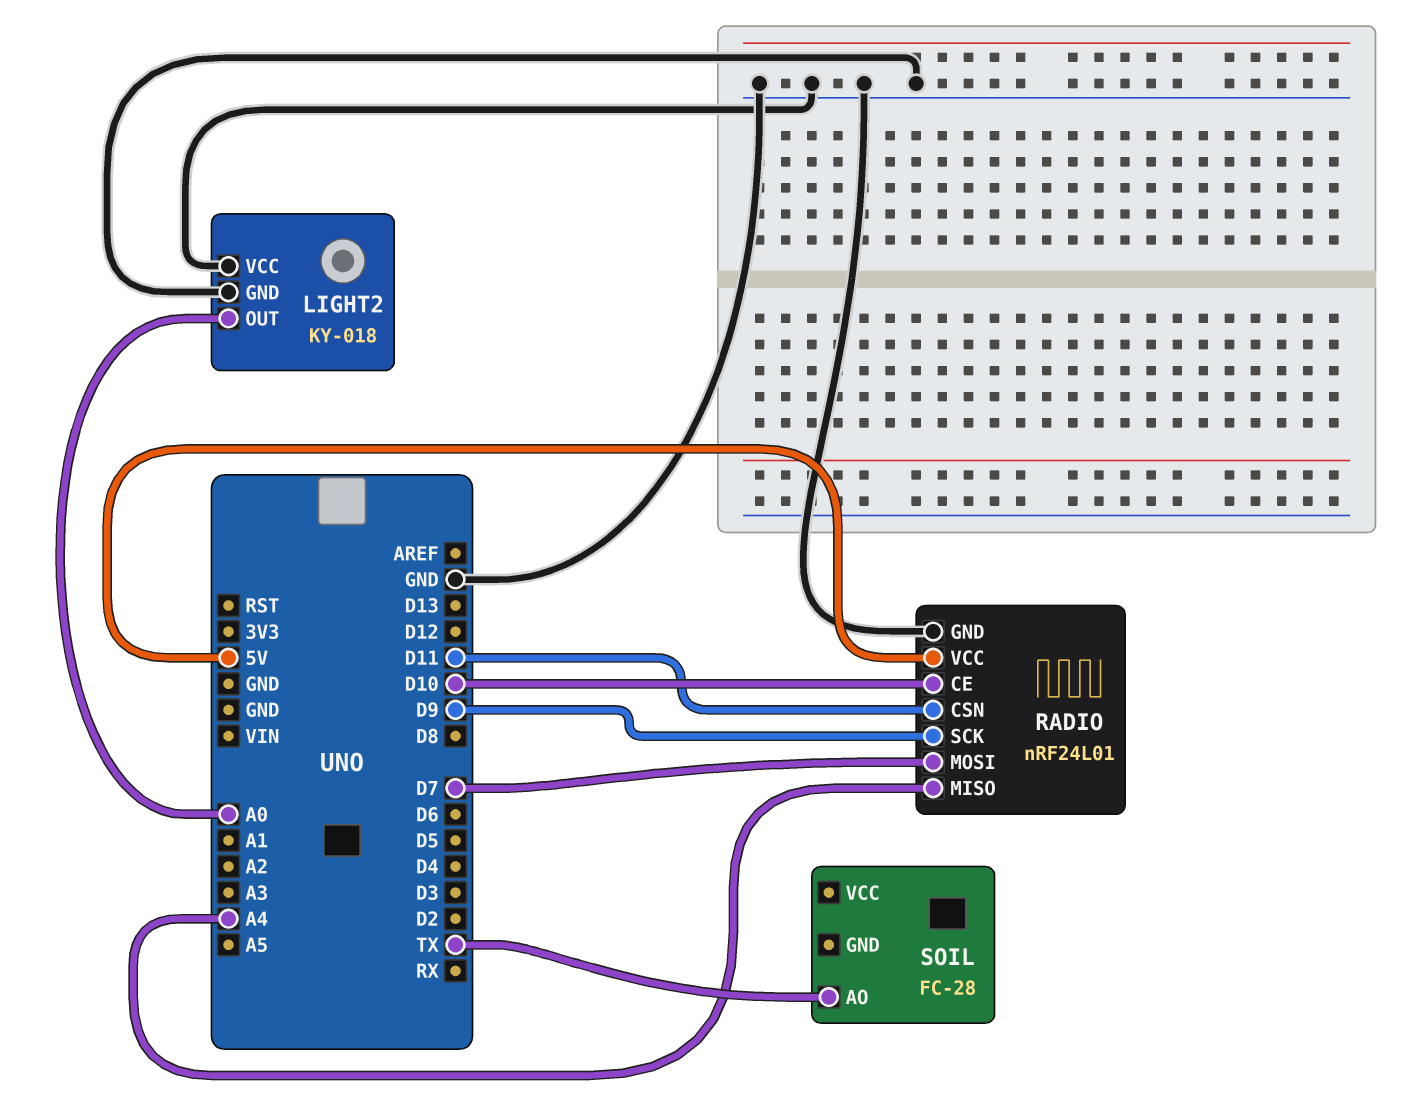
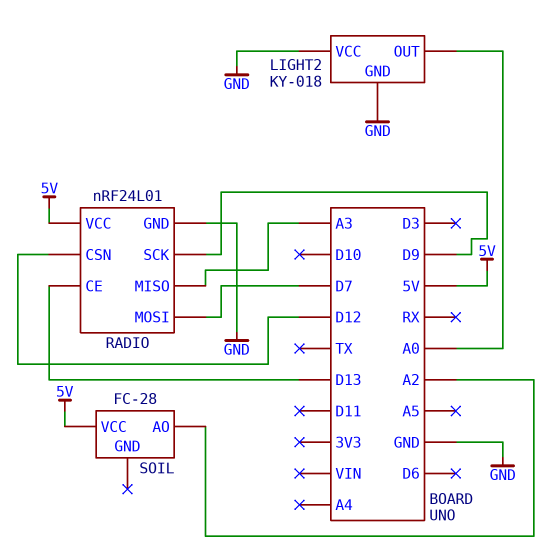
RADIO pin CE: D10 -> D13
RADIO pin CSN: D11 -> D12
RADIO pin MISO: A4 -> A3
SOIL pin AO: TX -> A2
SOIL pin VCC: none -> 5V

